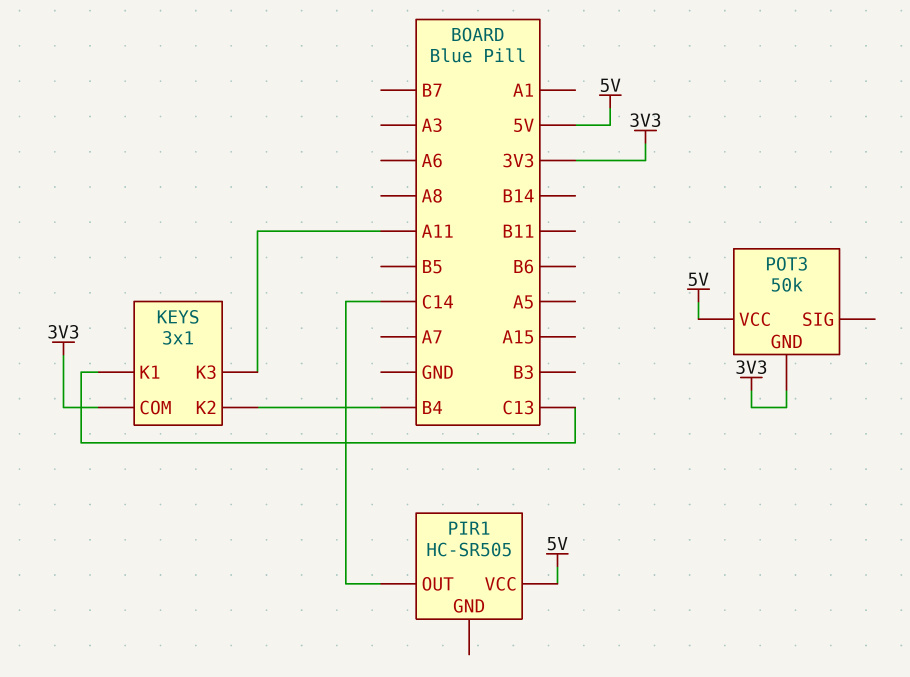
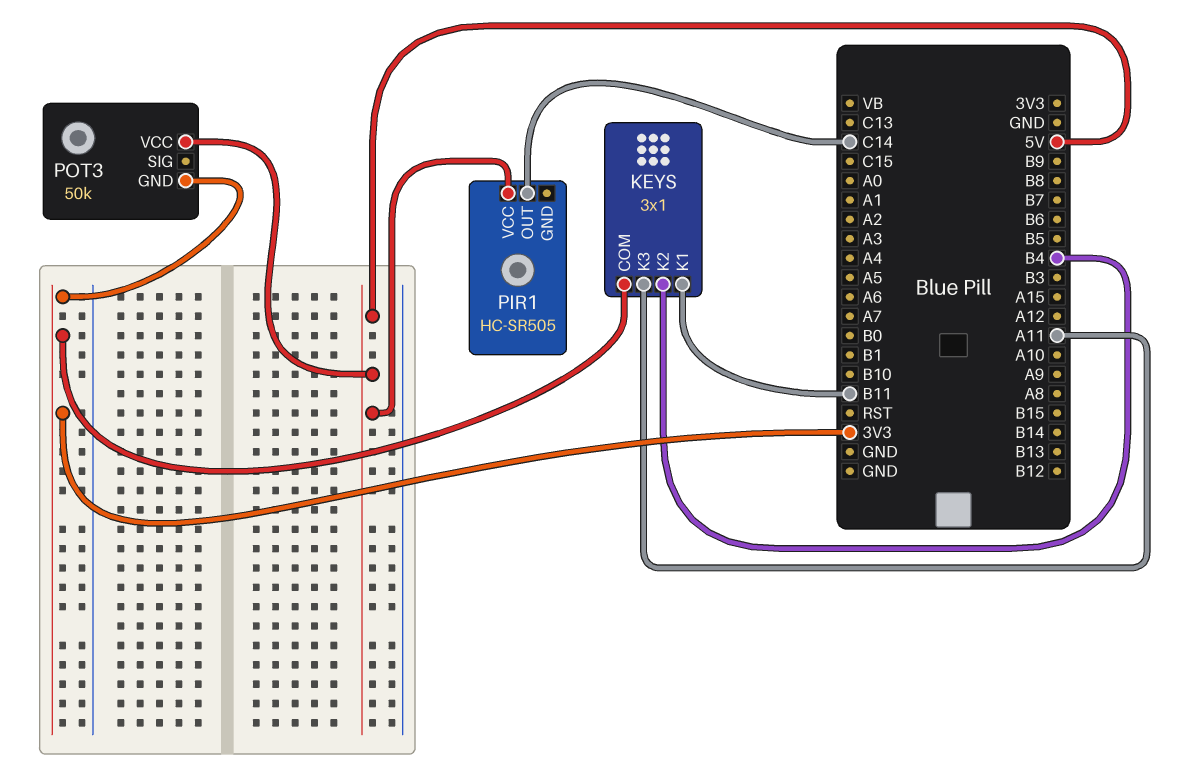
KEYS pin K1: C13 -> B11

